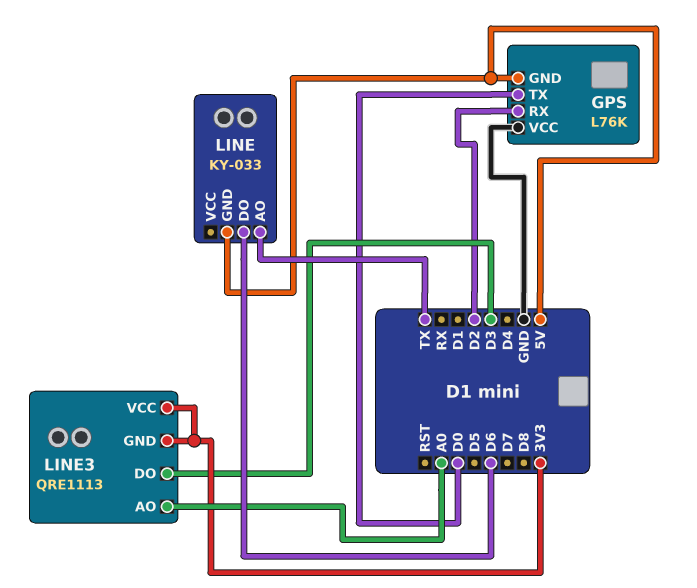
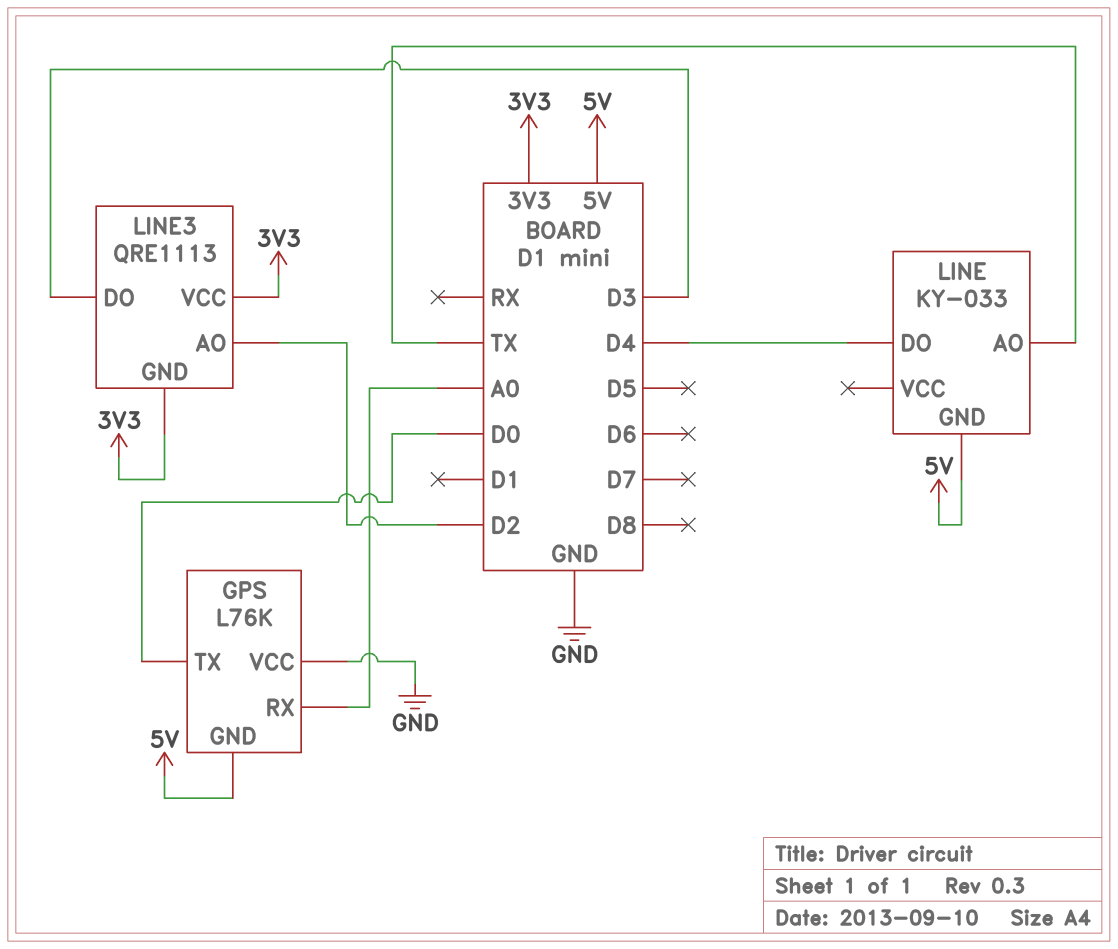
GPS pin RX: D2 -> A0
LINE pin DO: D6 -> D4
LINE3 pin AO: A0 -> D2

